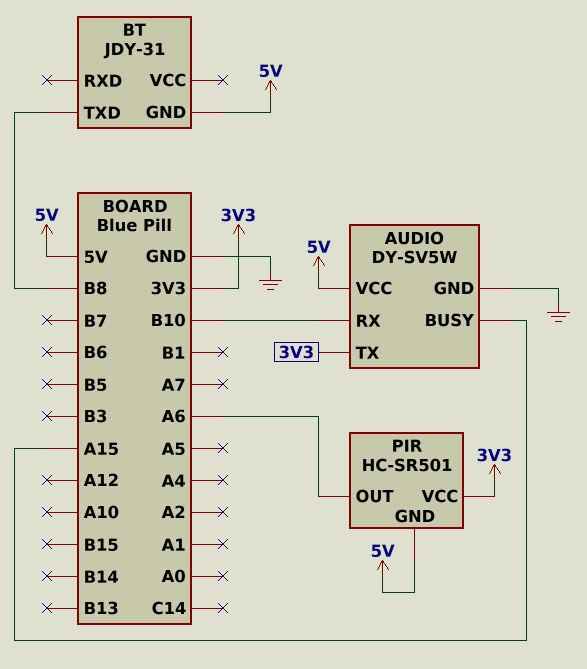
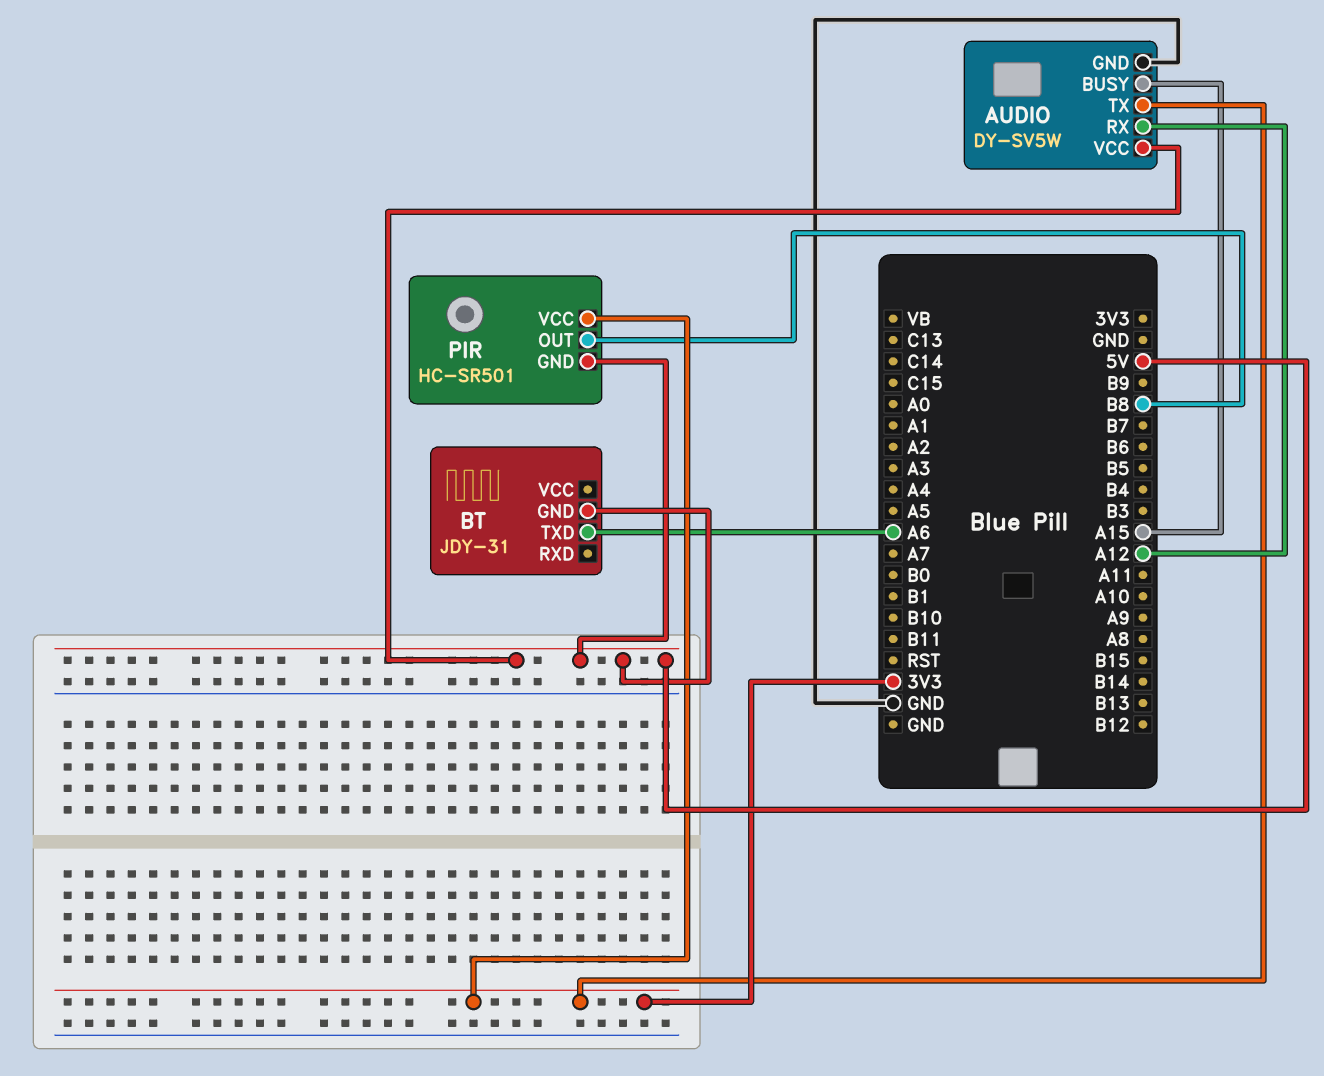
AUDIO pin RX: B10 -> A12
BT pin TXD: B8 -> A6
PIR pin OUT: A6 -> B8

